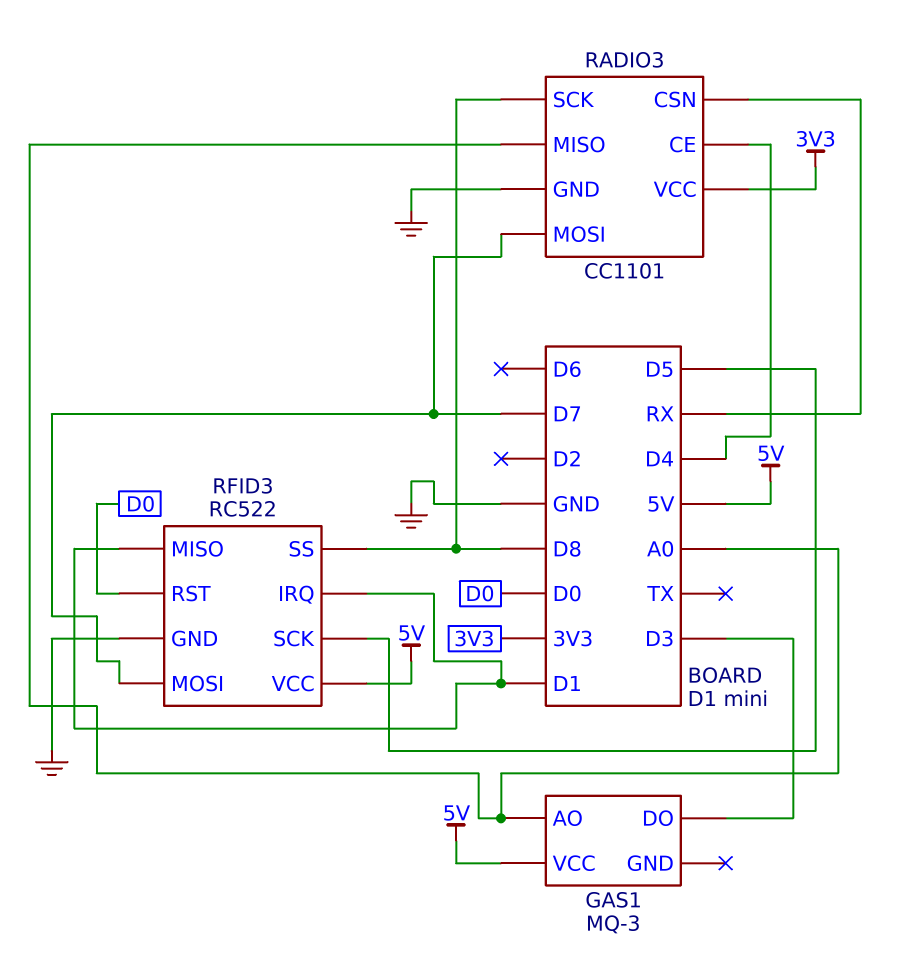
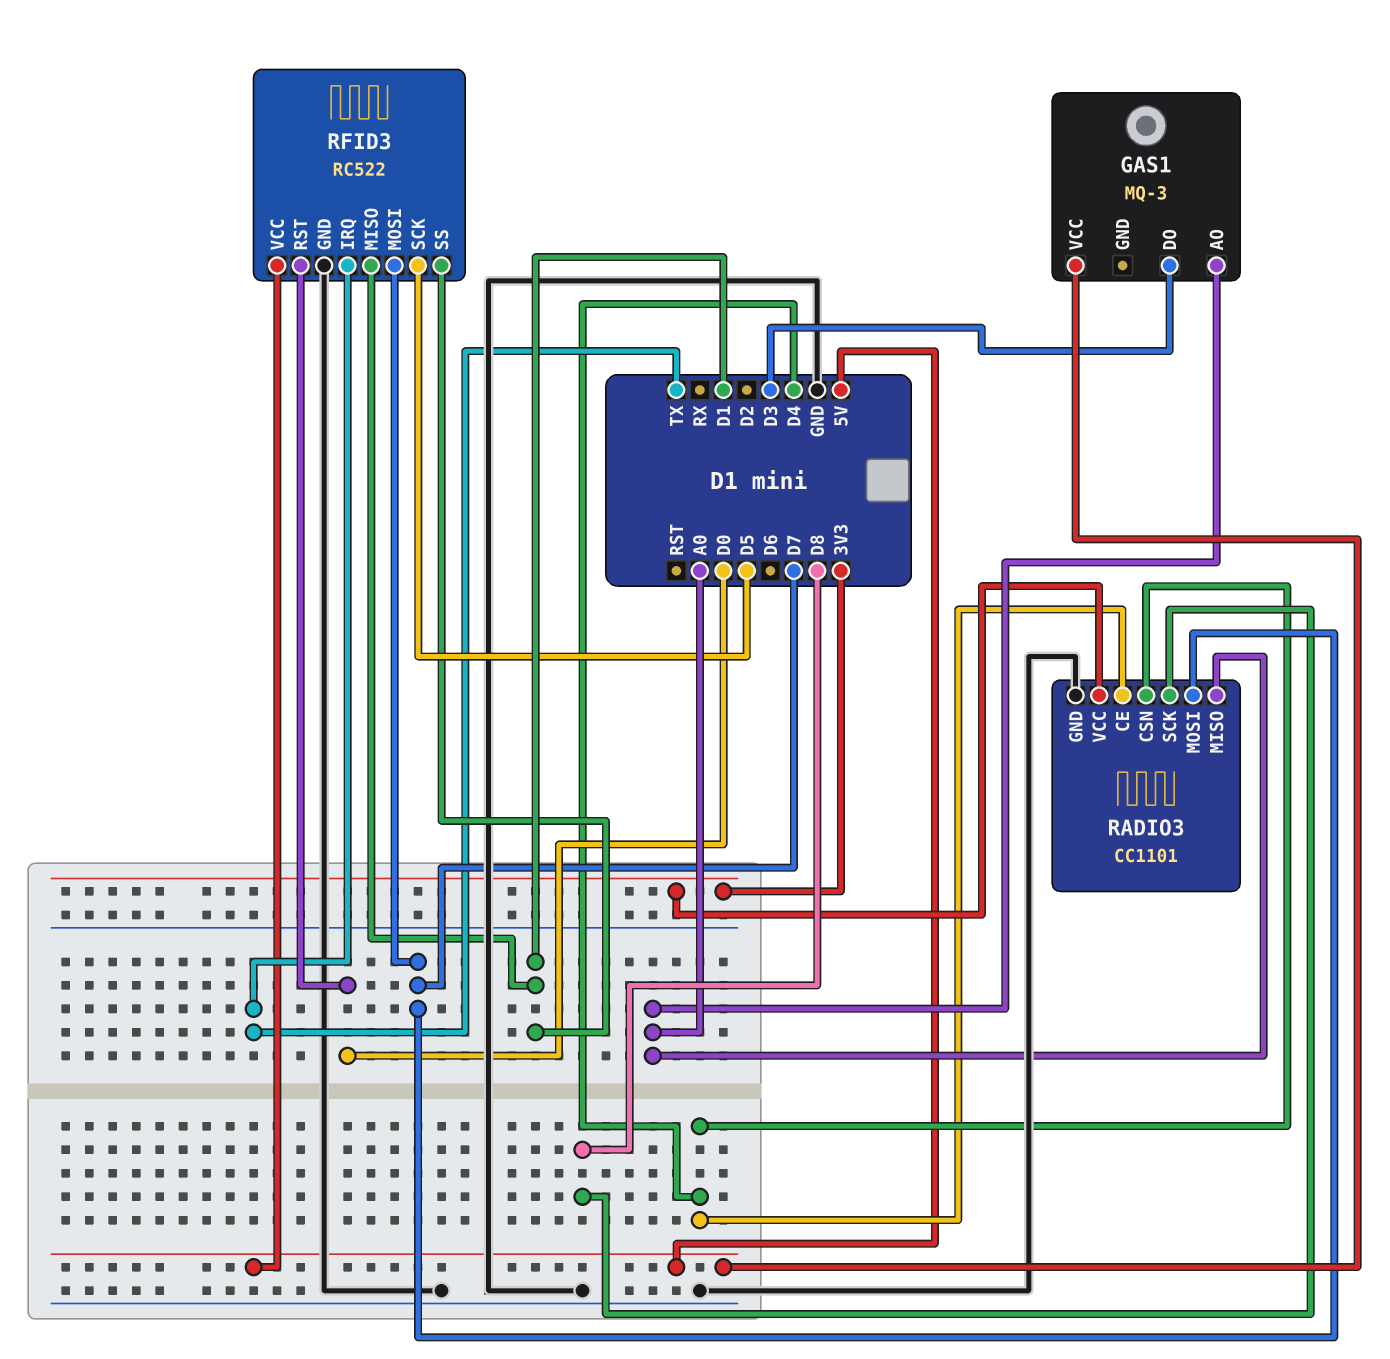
RADIO3 pin CSN: RX -> D4
RFID3 pin IRQ: D1 -> TX
RFID3 pin SS: D8 -> D1

